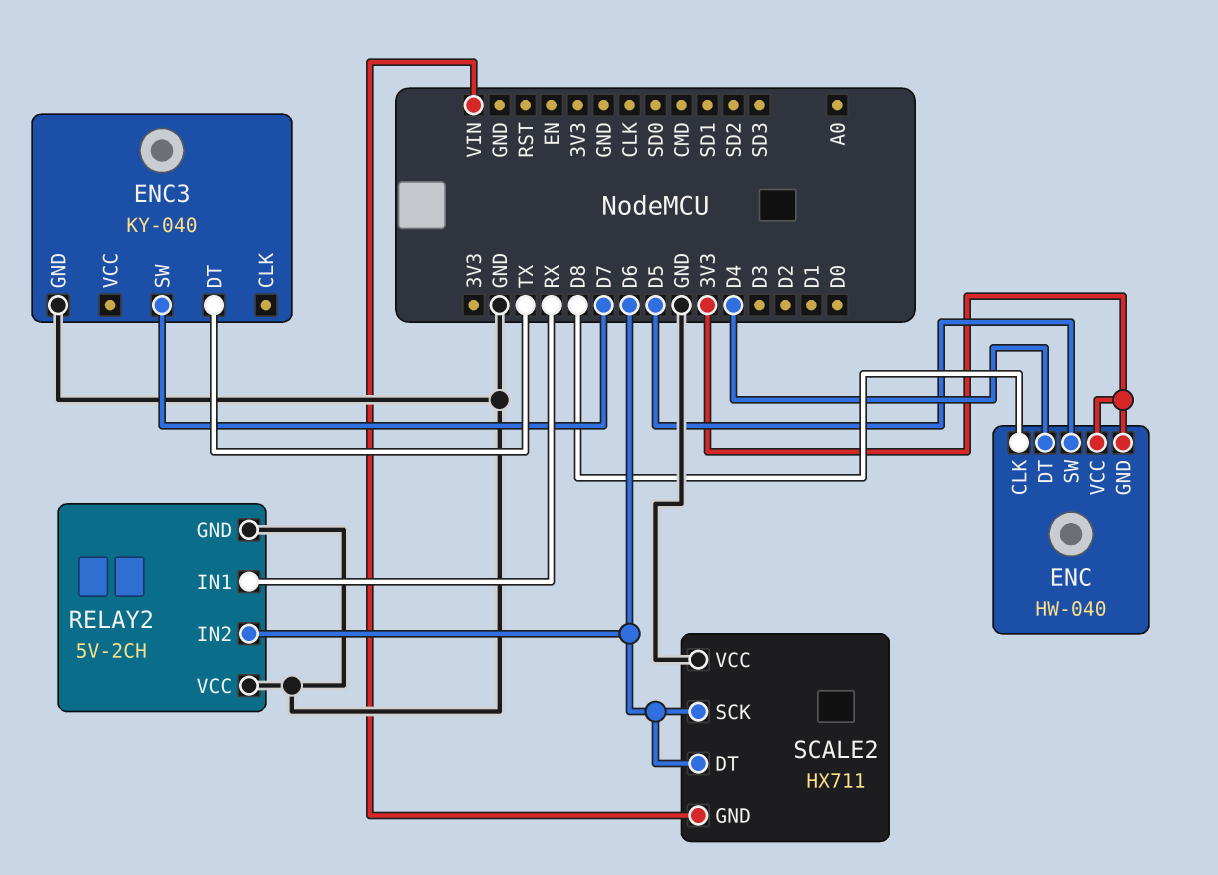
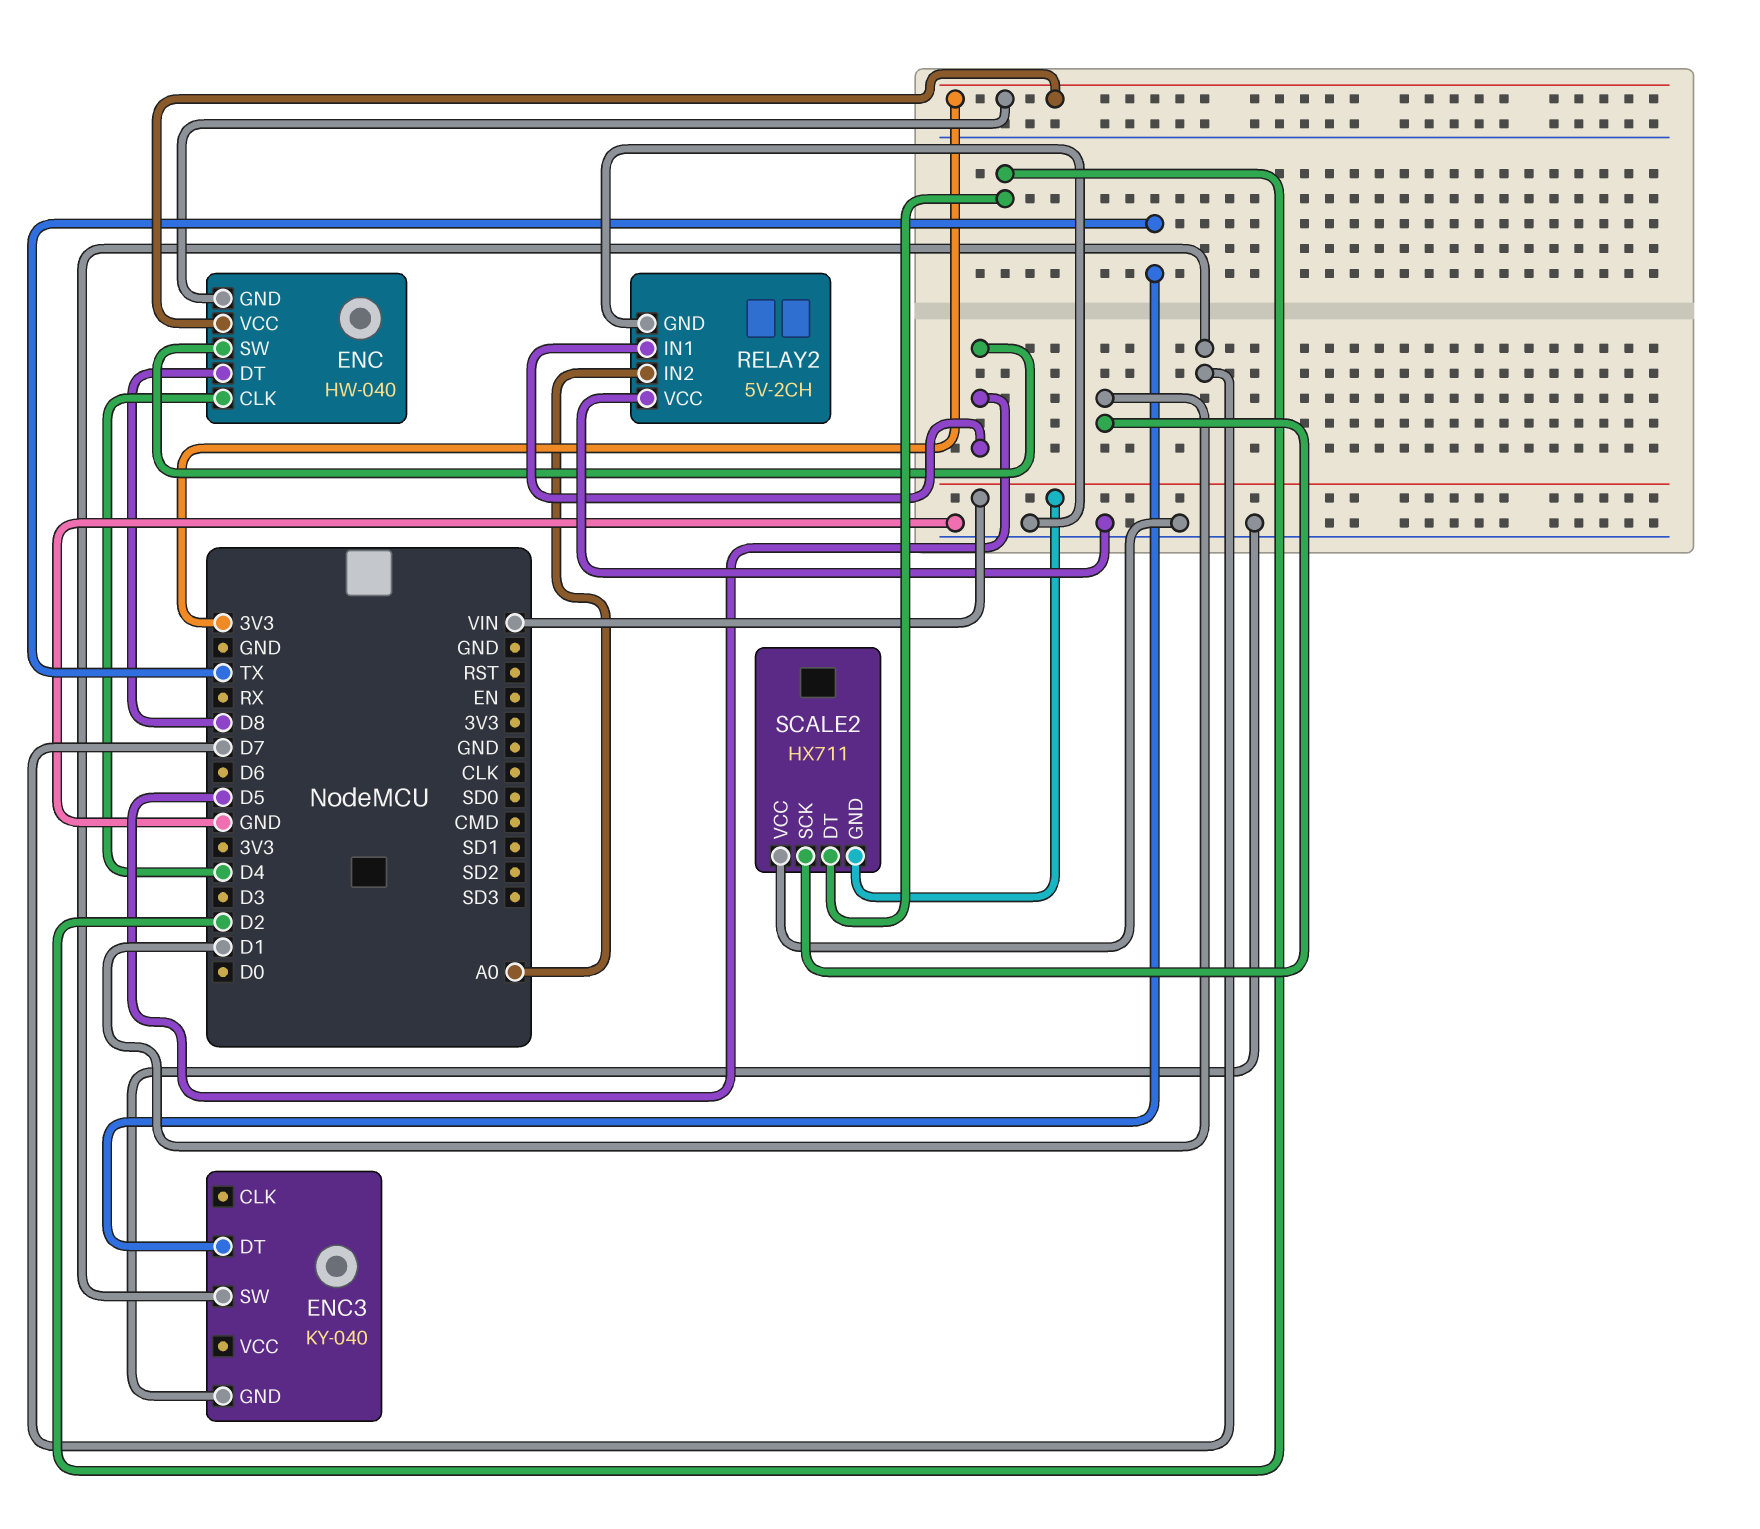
ENC pin CLK: D8 -> D4
ENC pin DT: D4 -> D8
RELAY2 pin IN1: RX -> D5
RELAY2 pin IN2: D6 -> A0
SCALE2 pin DT: D6 -> D2
SCALE2 pin SCK: D6 -> D1

